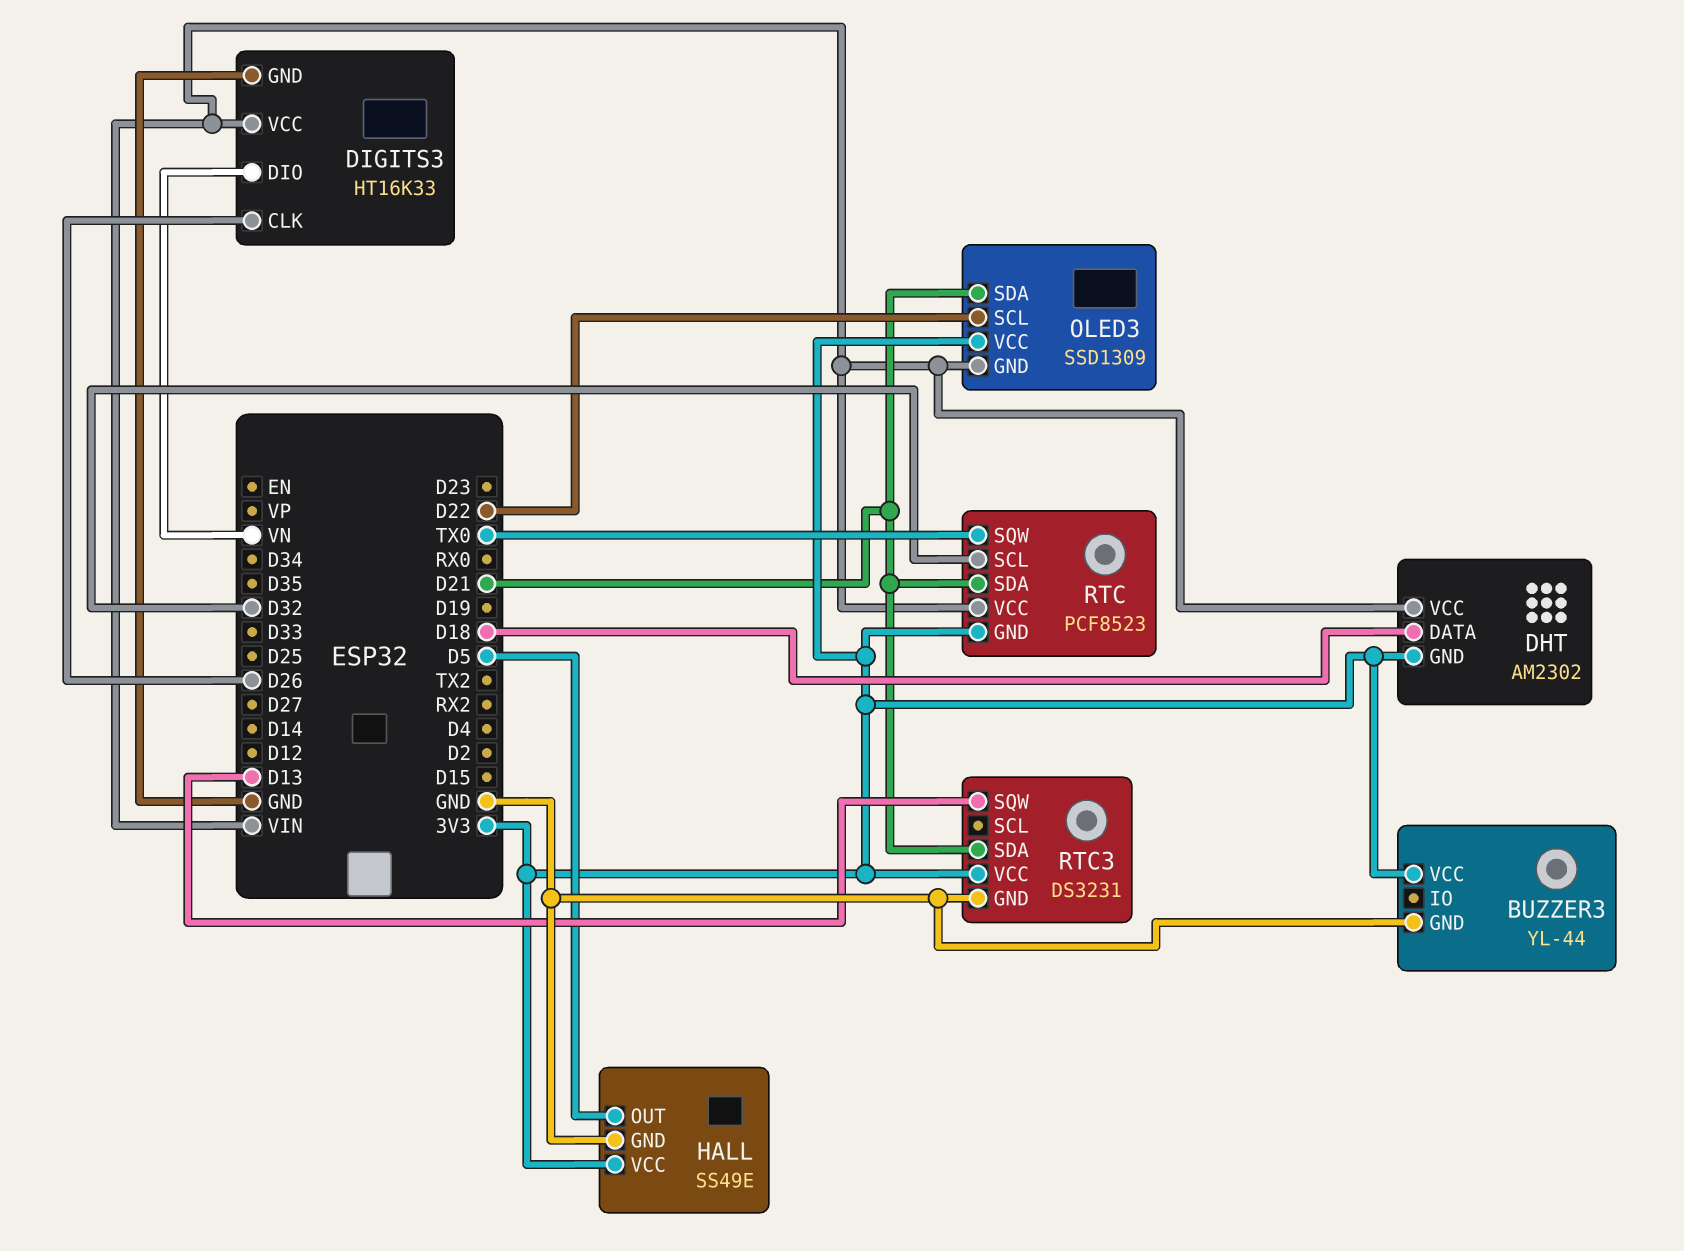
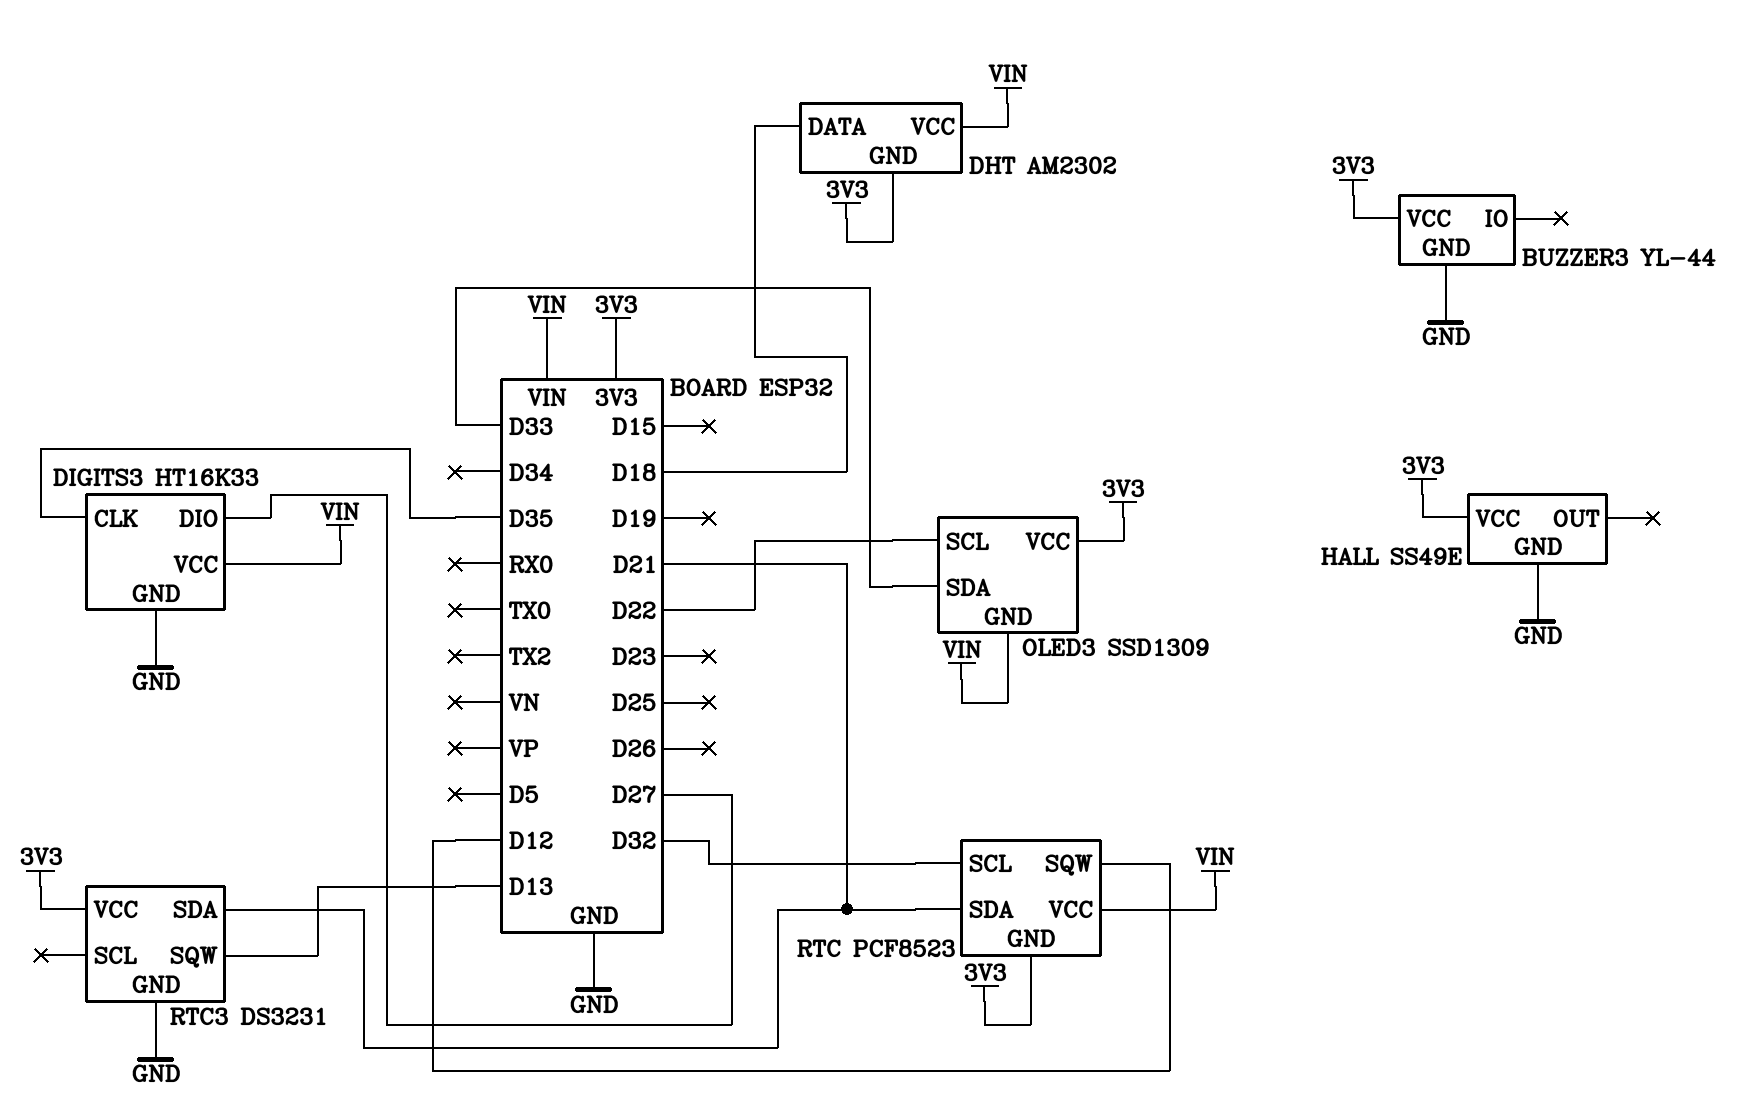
DIGITS3 pin CLK: D26 -> D35
DIGITS3 pin DIO: VN -> D27
HALL pin OUT: D5 -> none
OLED3 pin SDA: D21 -> D33
RTC pin SQW: TX0 -> D12

